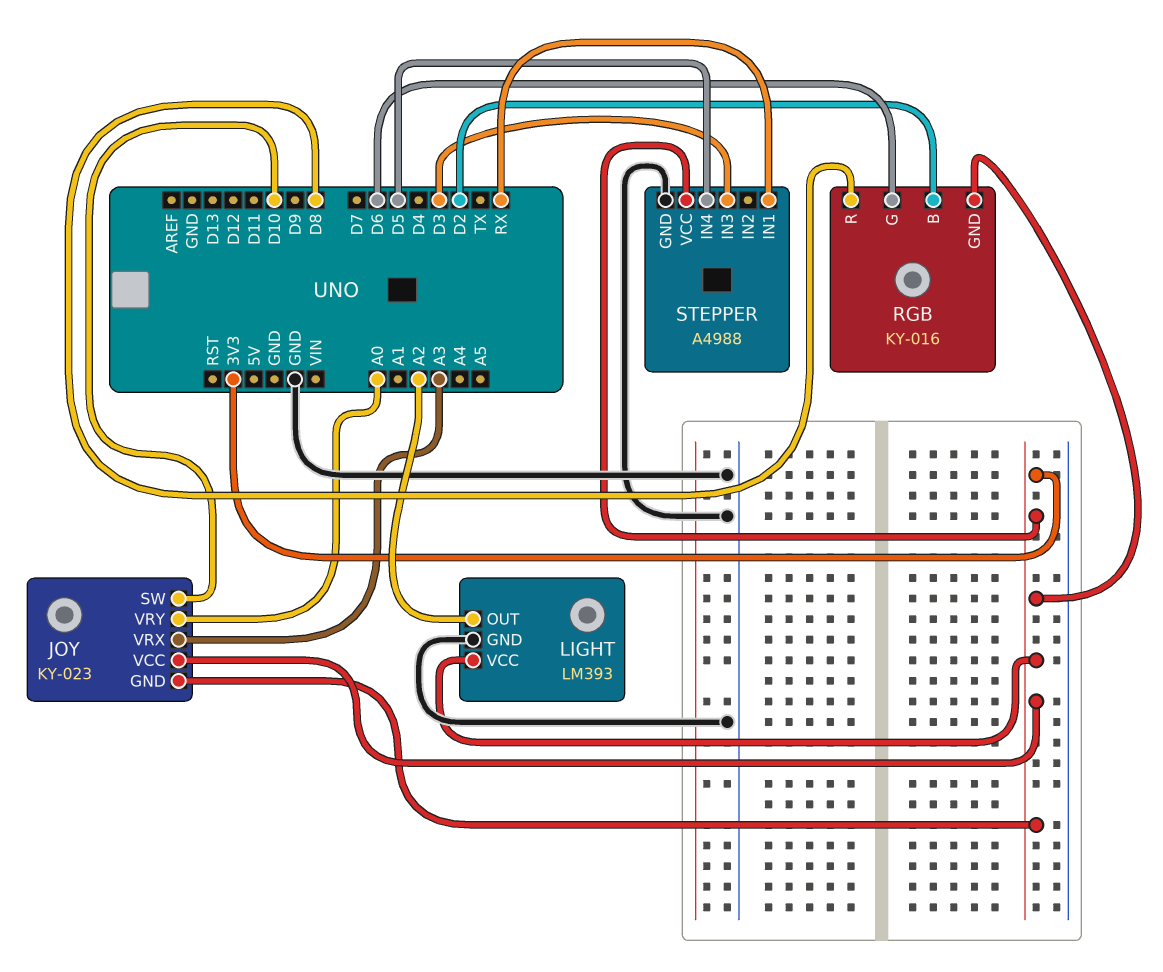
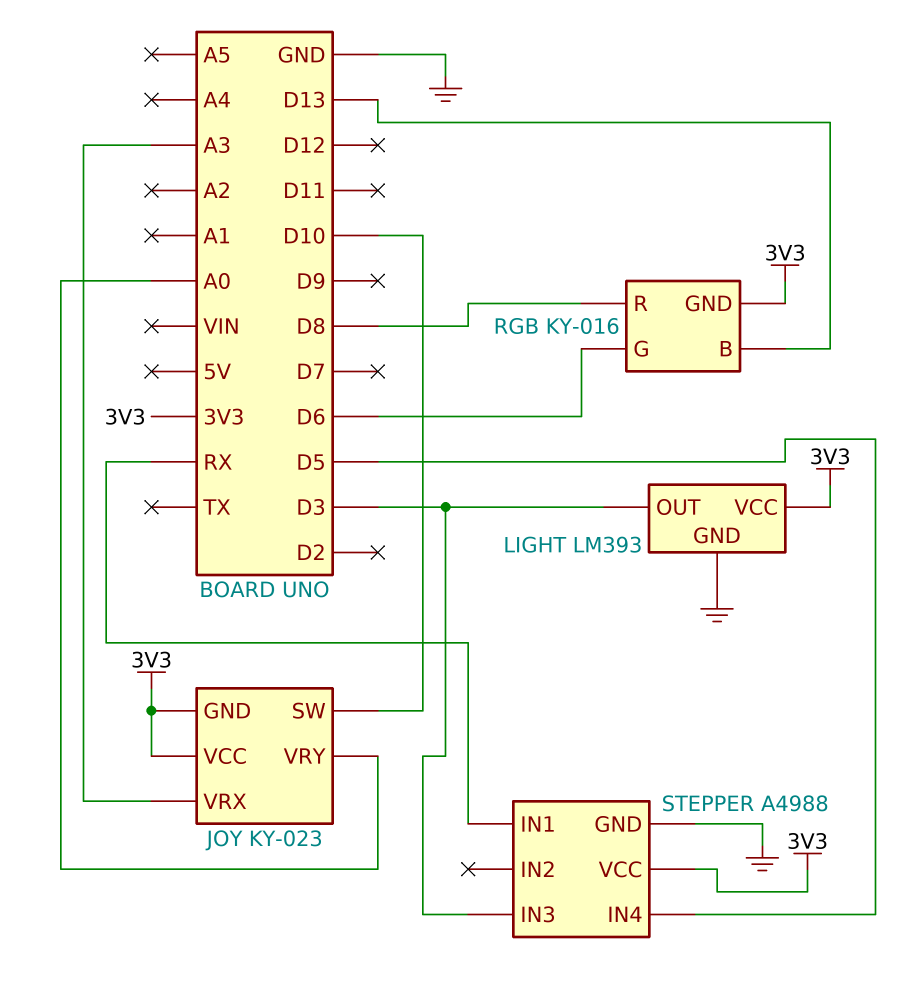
LIGHT pin OUT: A2 -> D3
RGB pin B: D2 -> D13

